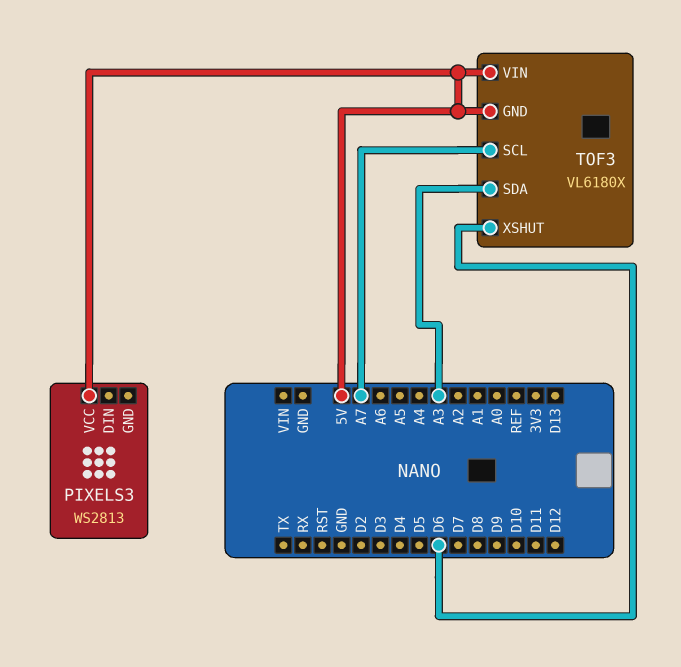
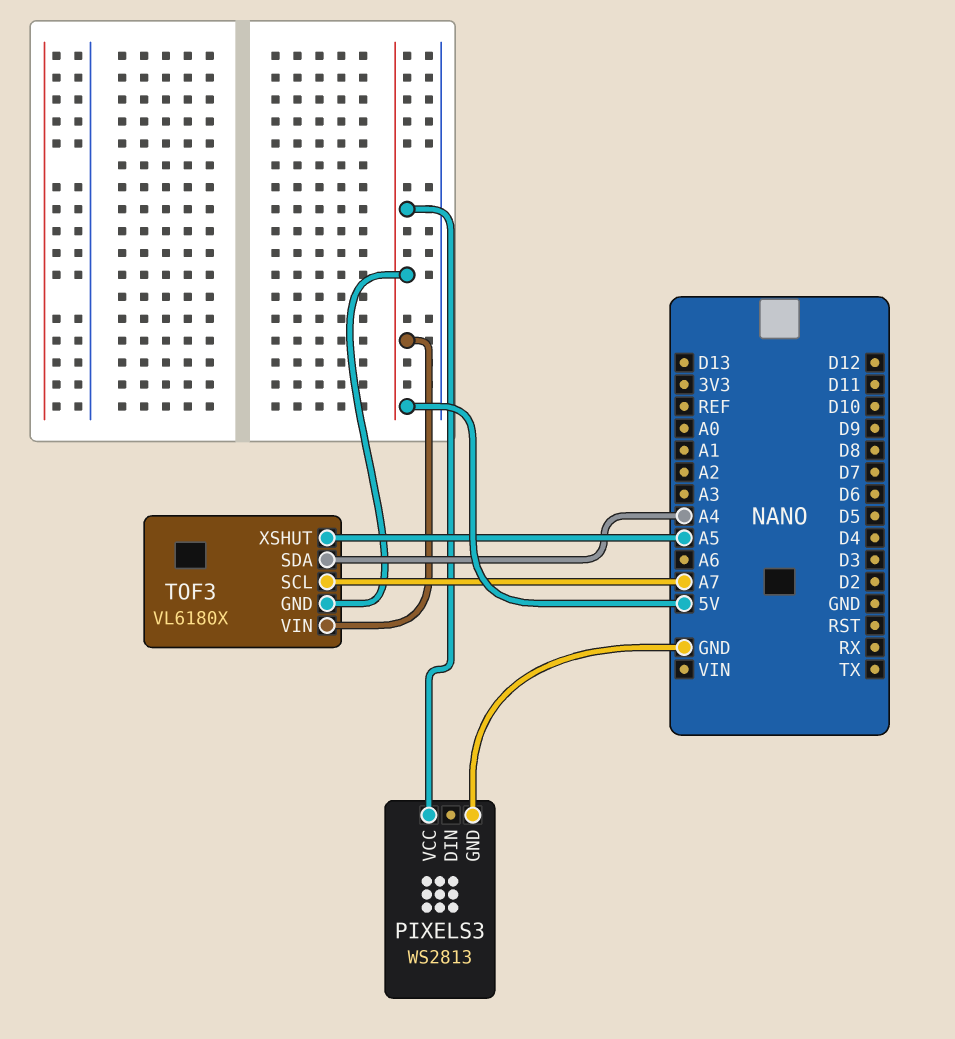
PIXELS3 pin GND: none -> GND
TOF3 pin SDA: A3 -> A4
TOF3 pin XSHUT: D6 -> A5

